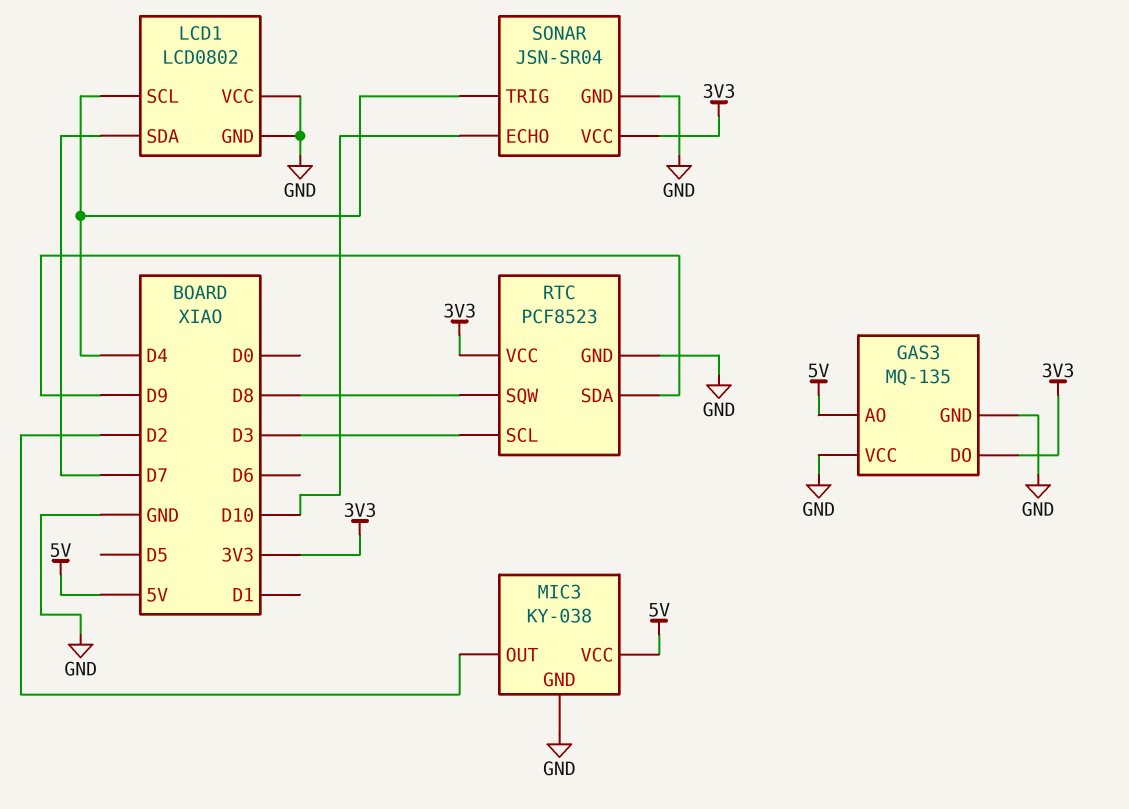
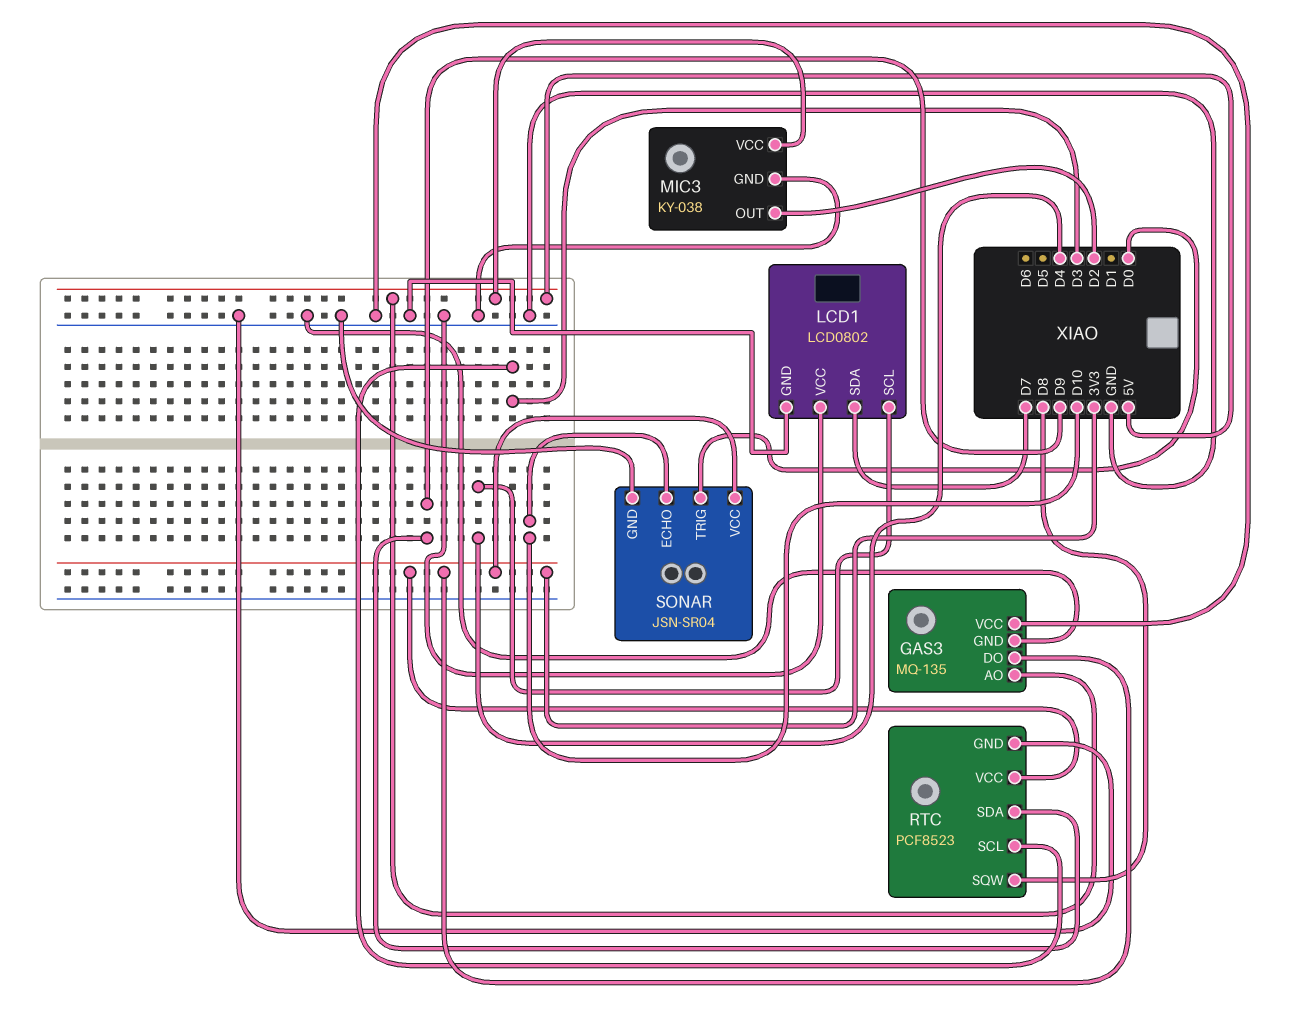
SONAR pin TRIG: D4 -> D0

